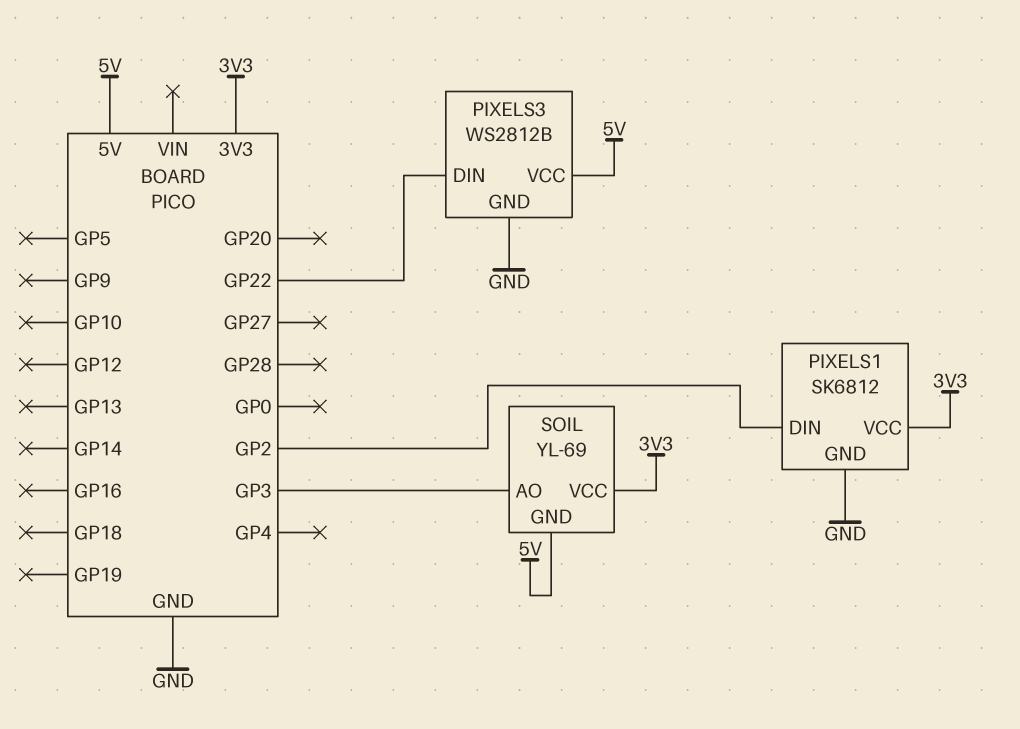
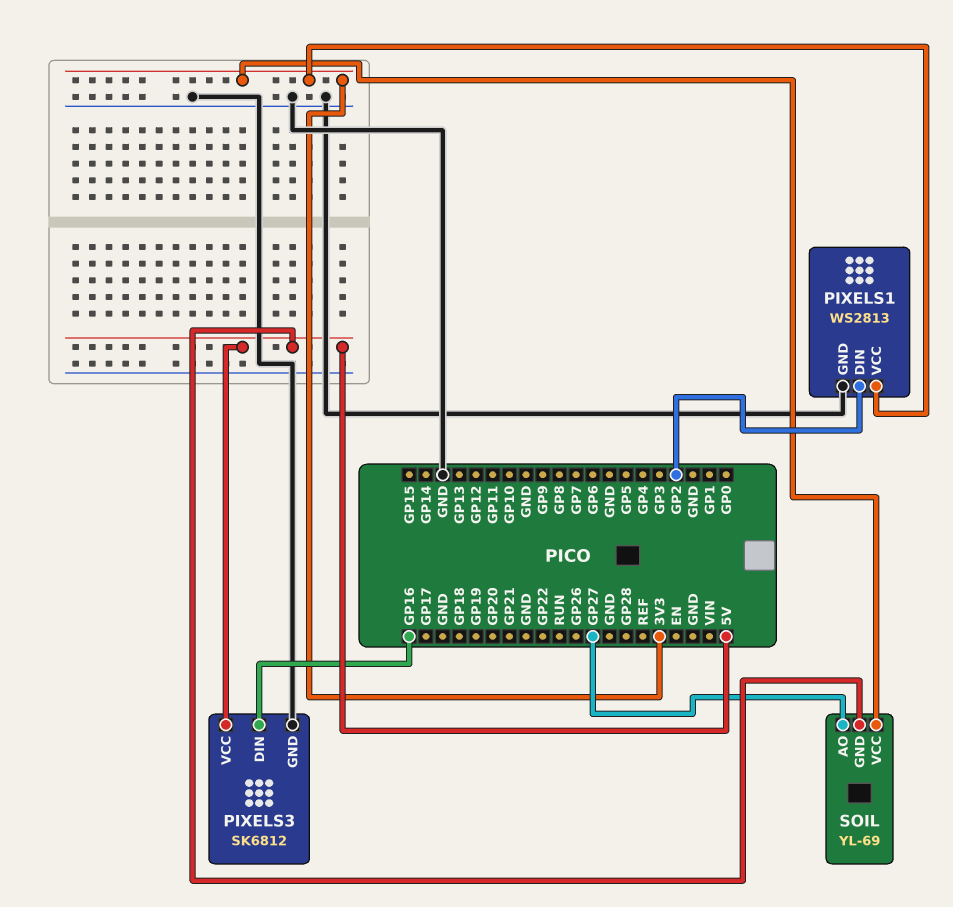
PIXELS1: SK6812 -> WS2813
PIXELS3: WS2812B -> SK6812
PIXELS3 pin DIN: GP22 -> GP16
SOIL pin AO: GP3 -> GP27

